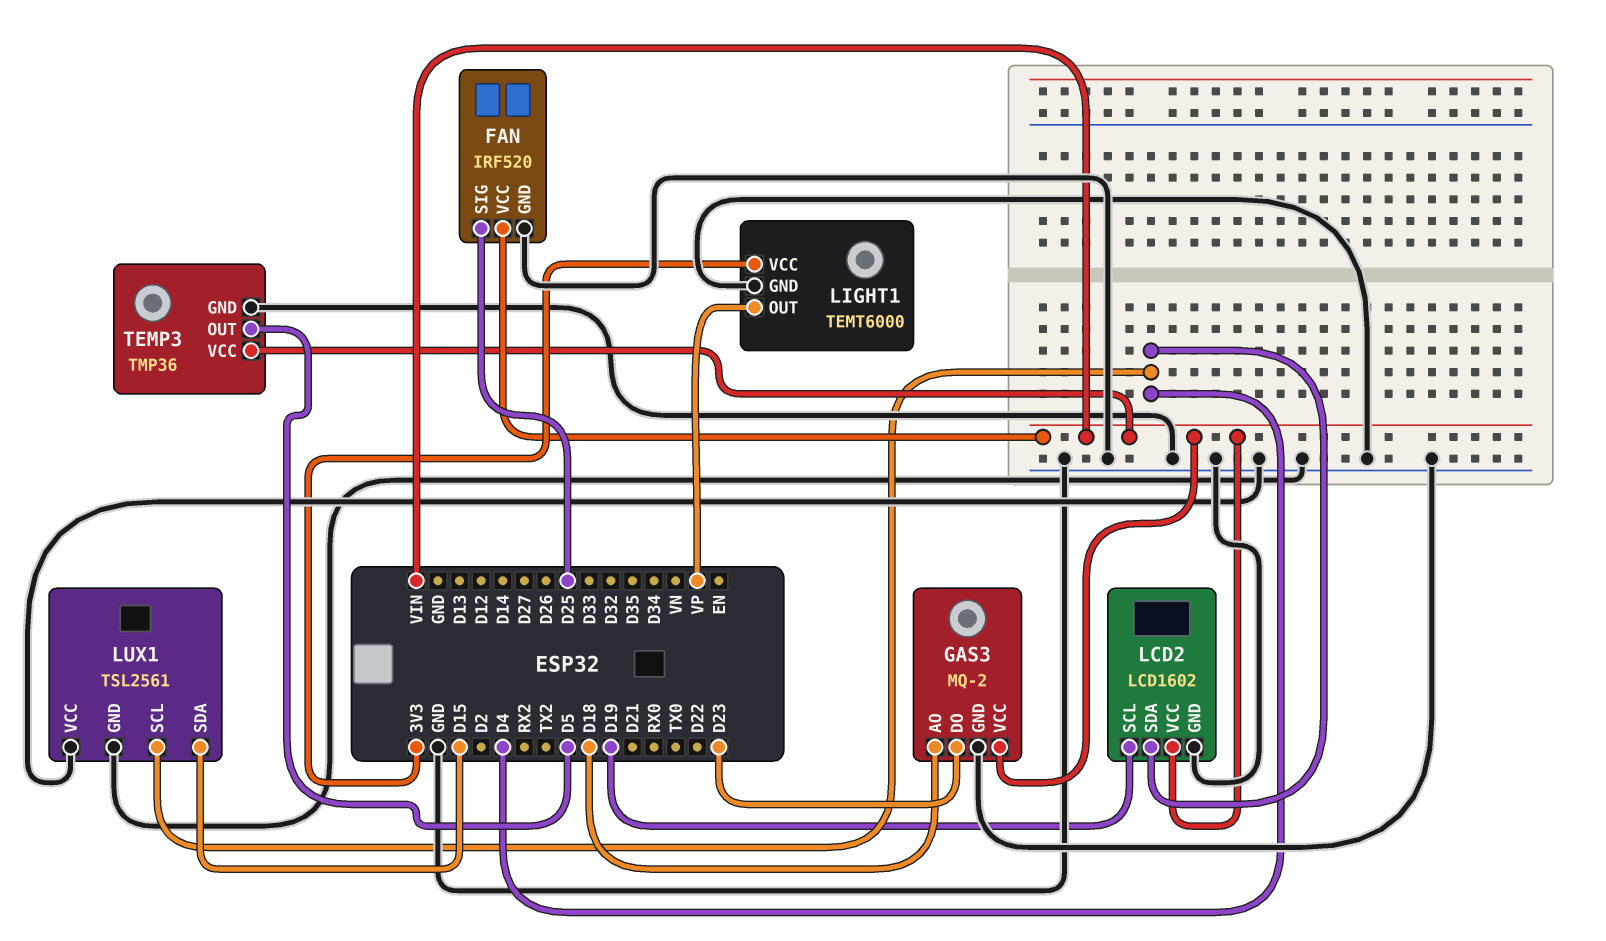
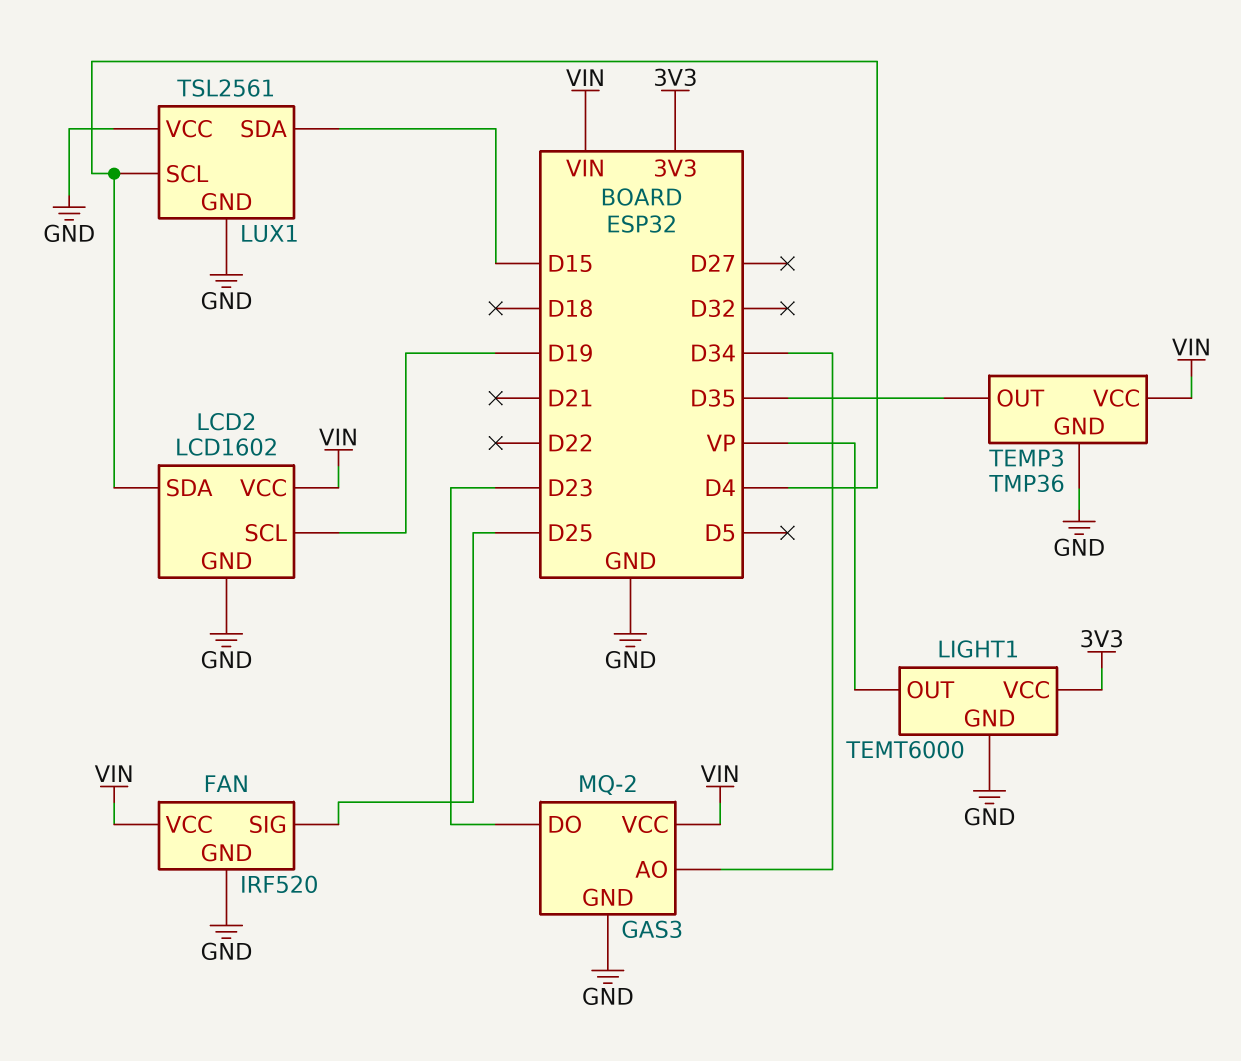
GAS3 pin AO: D18 -> D34
TEMP3 pin OUT: D5 -> D35

